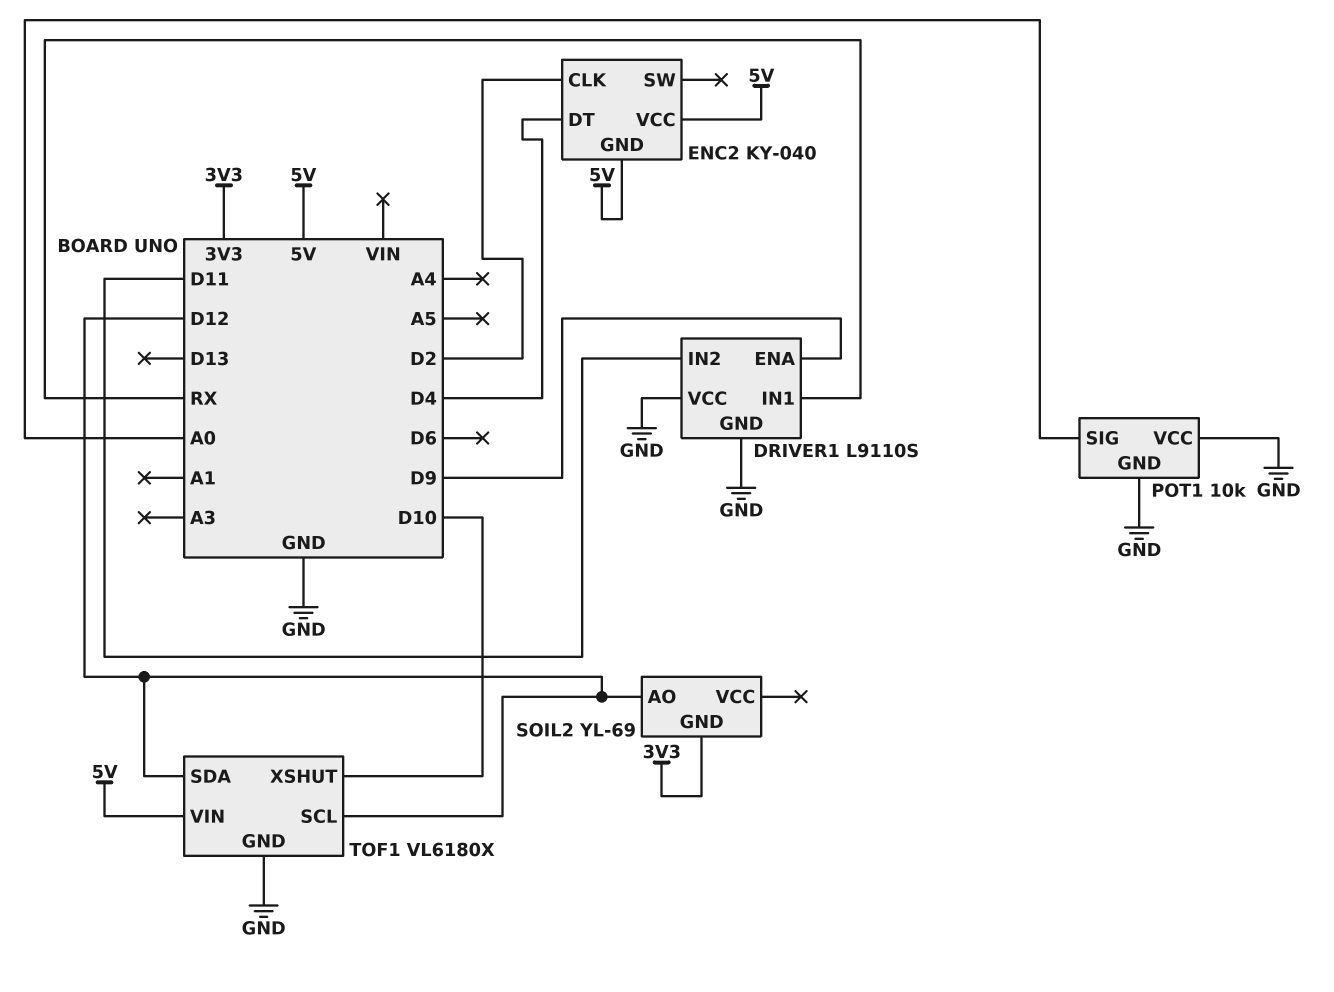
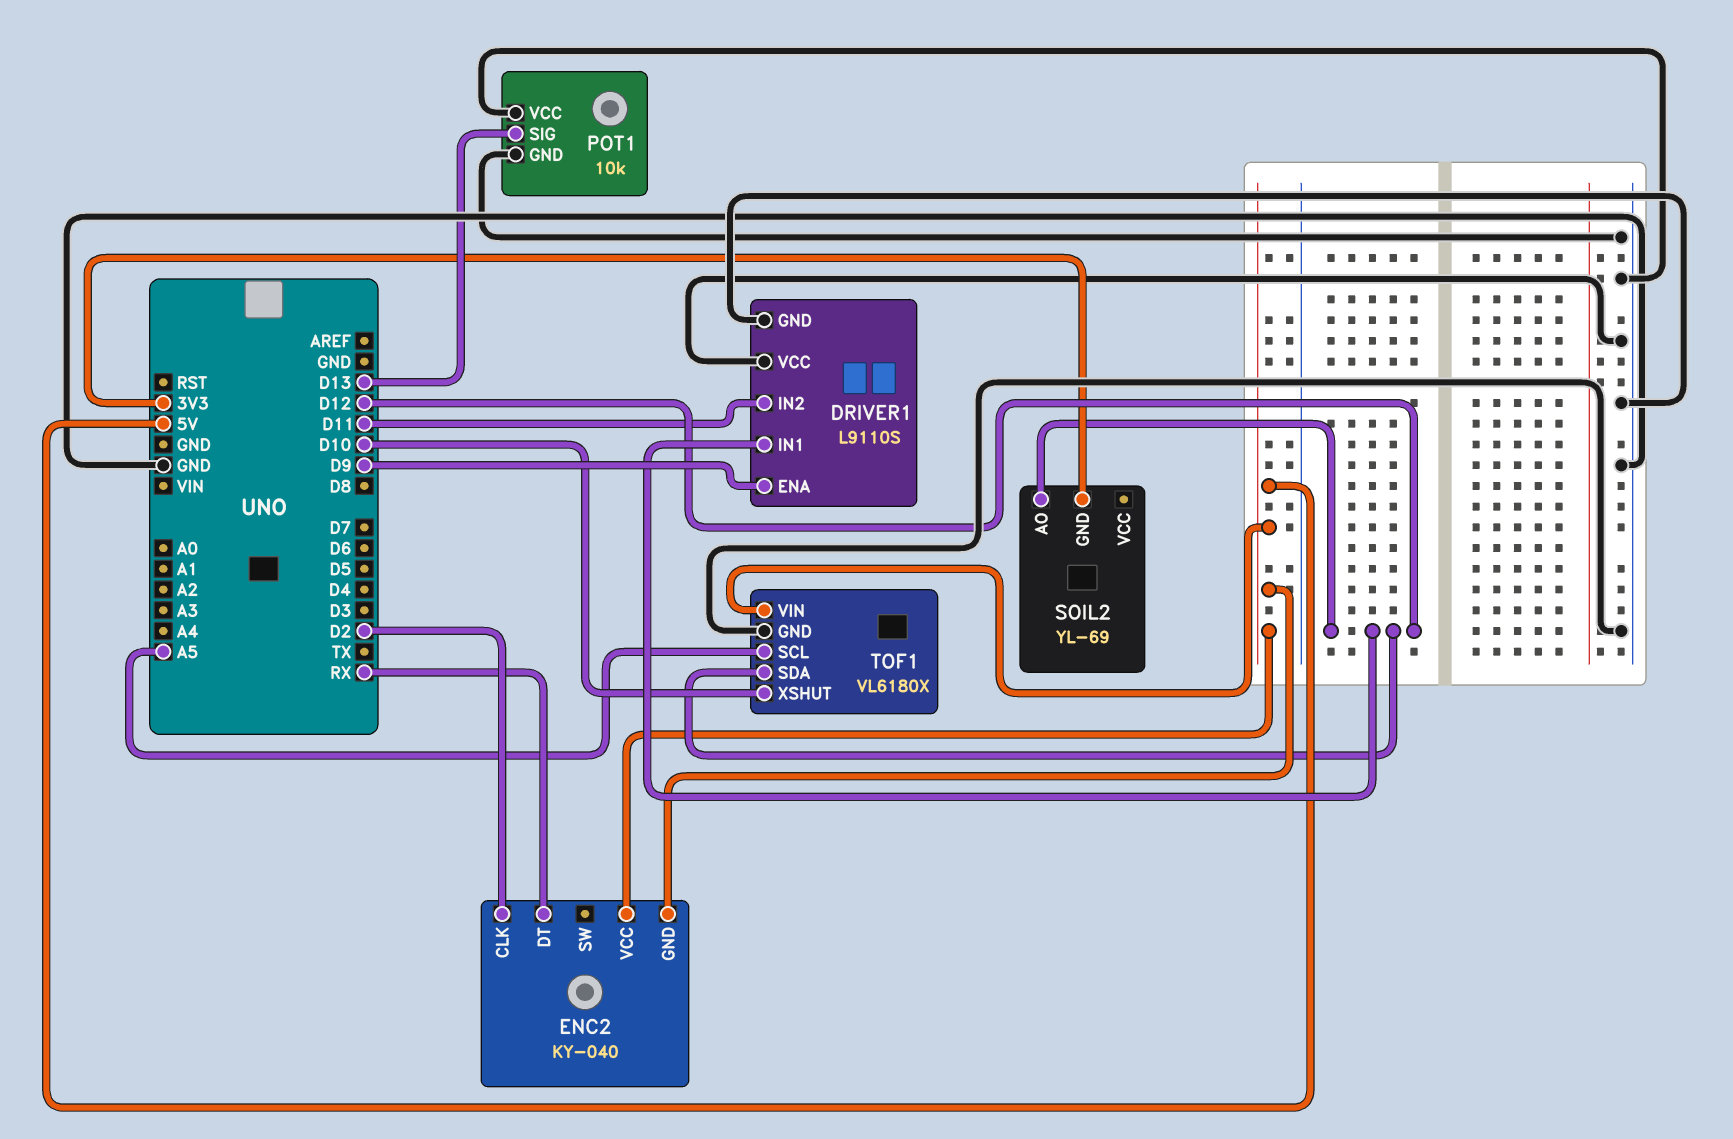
DRIVER1 pin IN1: RX -> D12
ENC2 pin DT: D4 -> RX
POT1 pin SIG: A0 -> D13
TOF1 pin SCL: D12 -> A5

